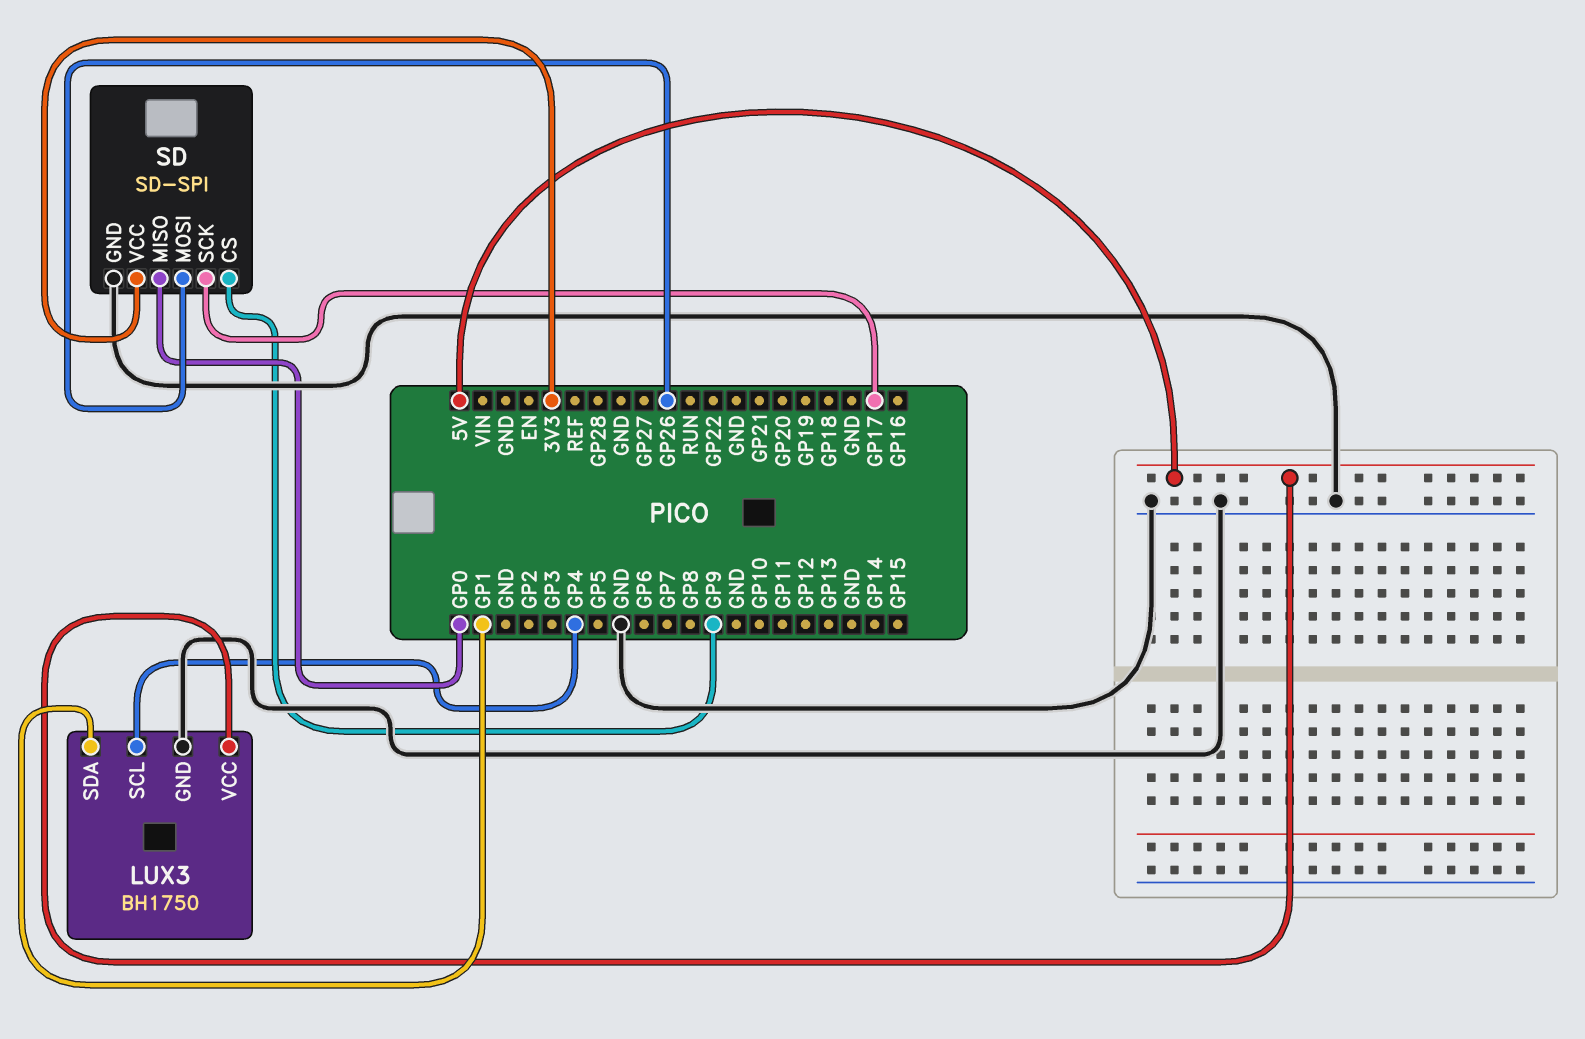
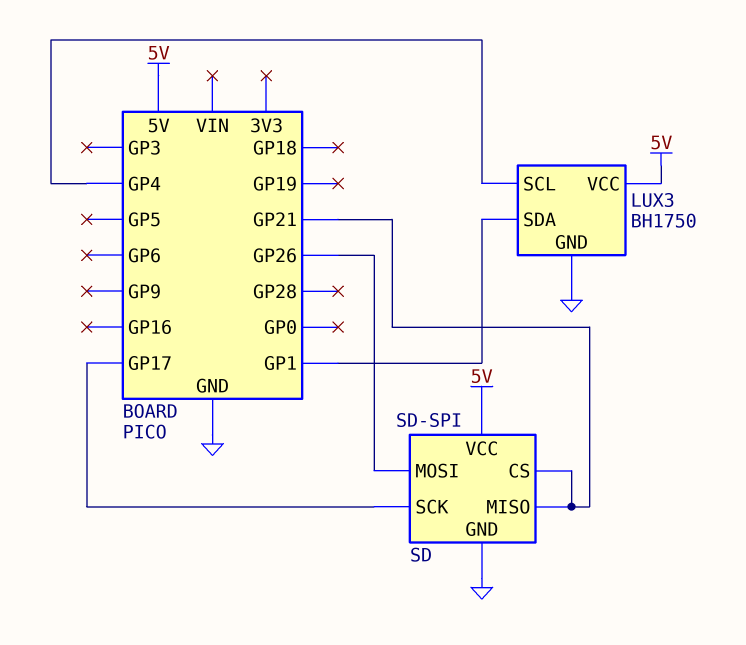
SD pin CS: GP9 -> GP21
SD pin MISO: GP0 -> GP21
SD pin VCC: 3V3 -> 5V

